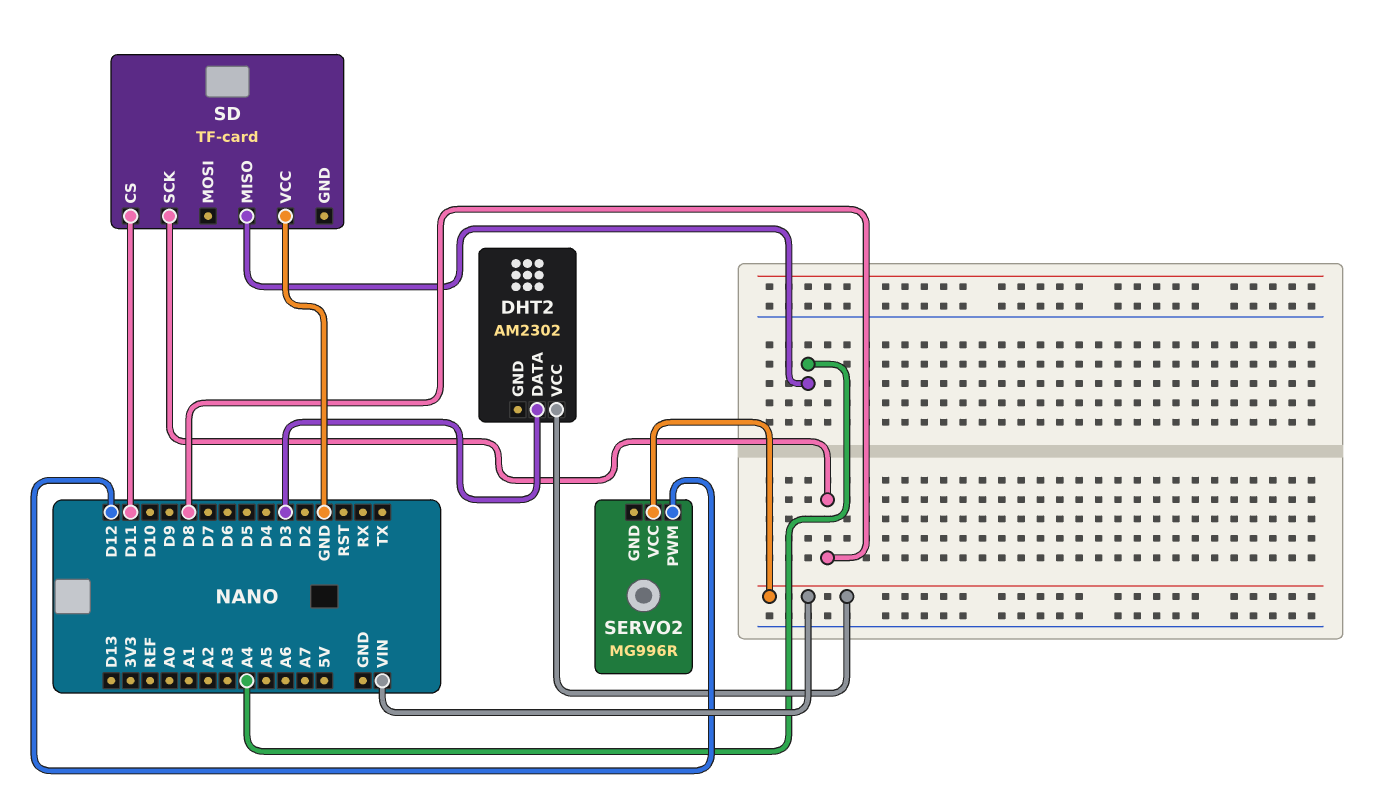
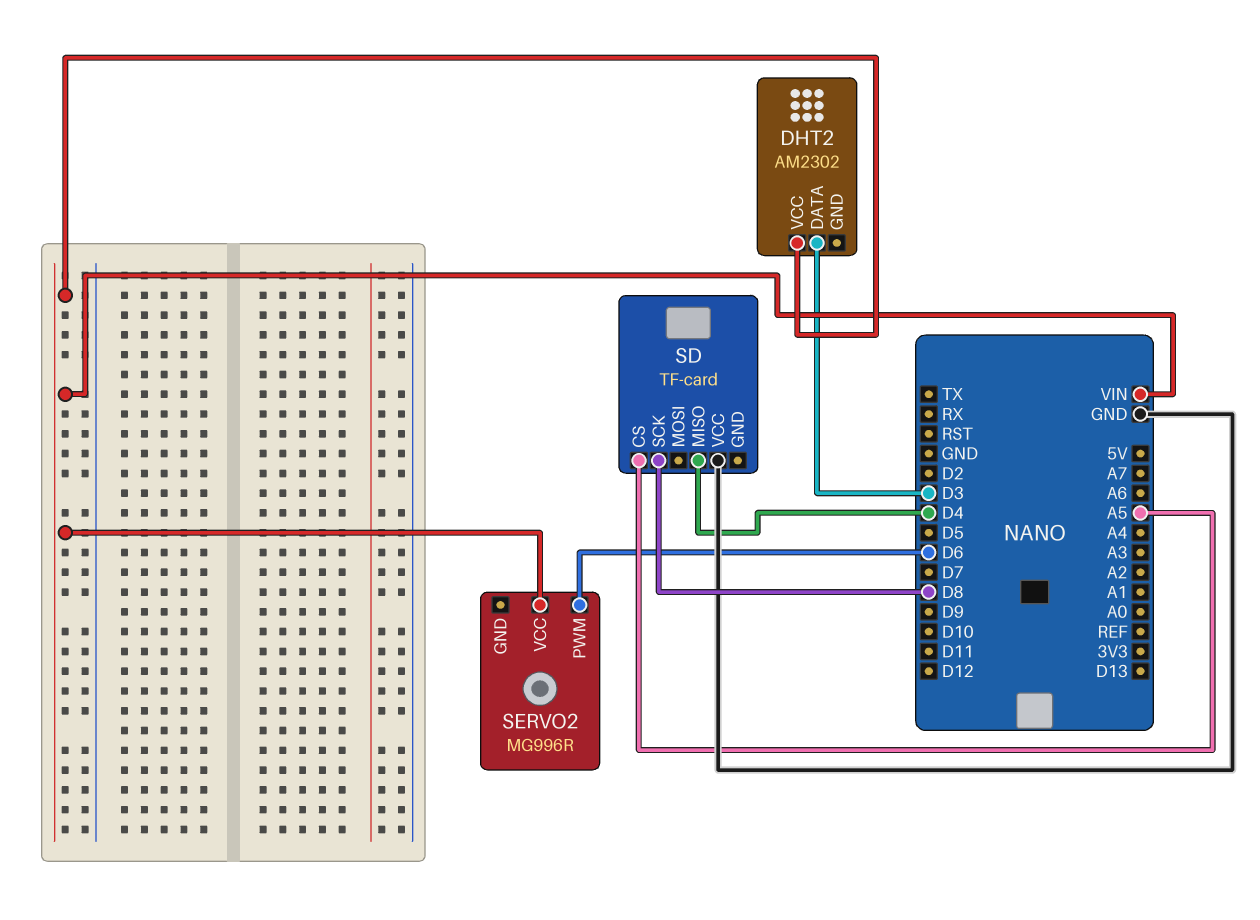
SD pin CS: D11 -> A5
SD pin MISO: A4 -> D4
SERVO2 pin PWM: D12 -> D6

